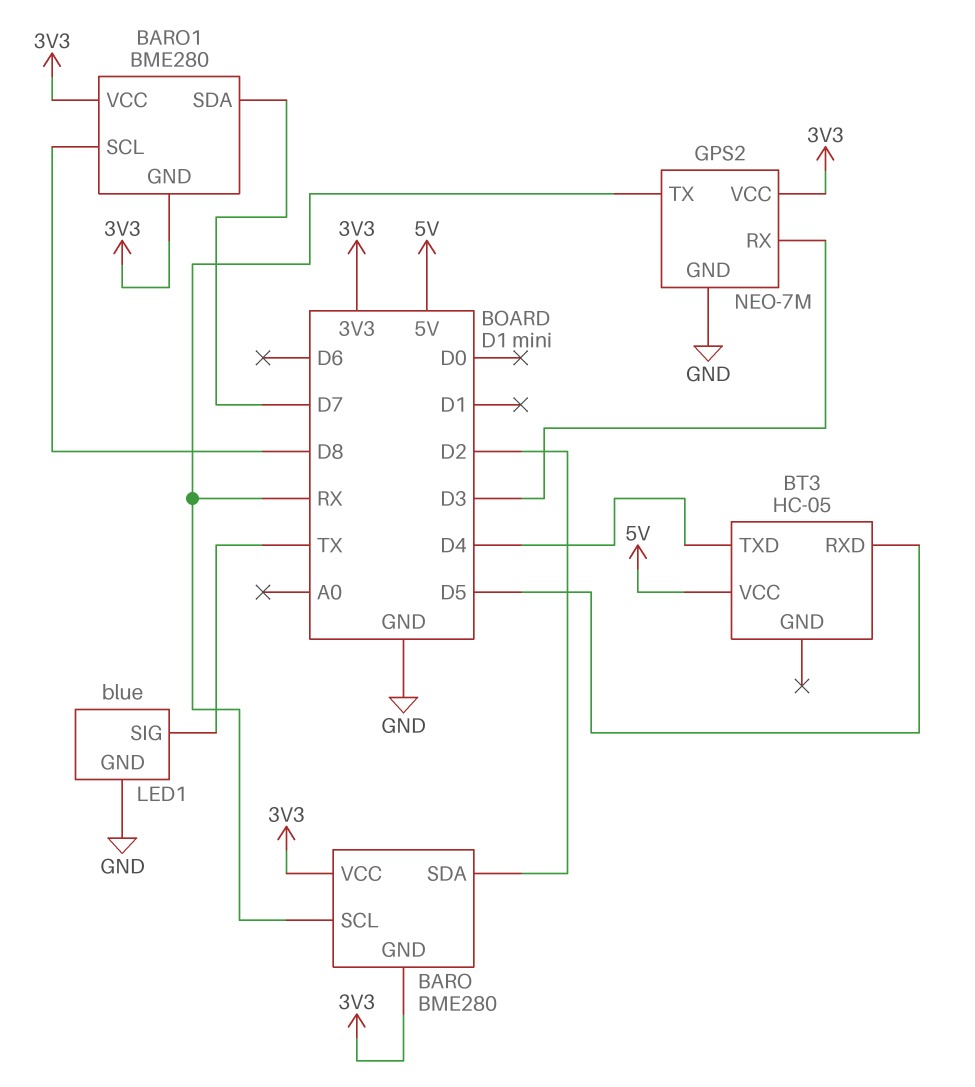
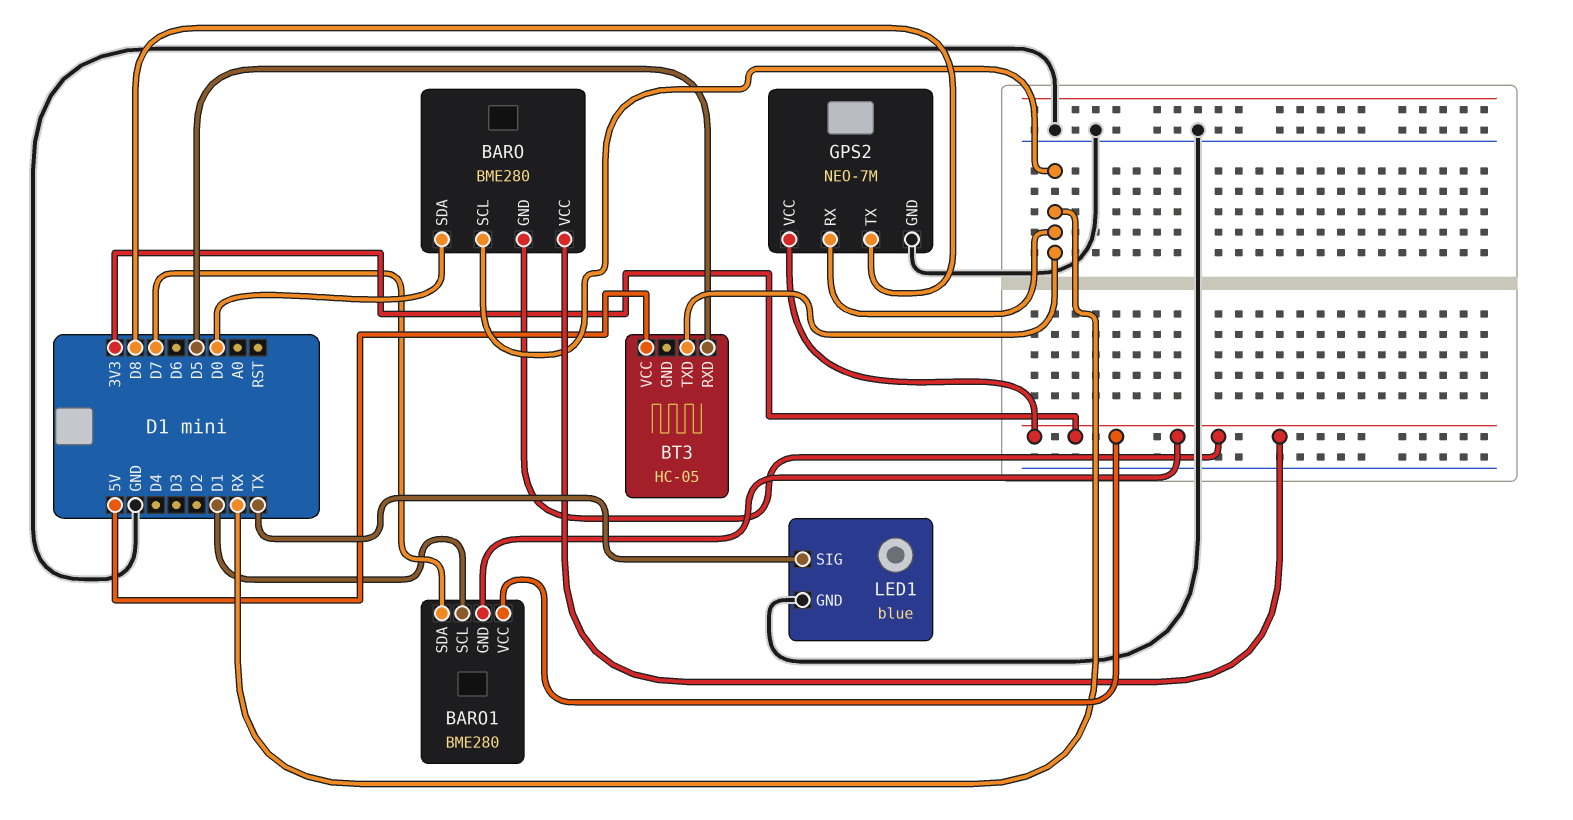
BARO pin SDA: D2 -> D0
BARO1 pin SCL: D8 -> D1
BT3 pin TXD: D4 -> RX
GPS2 pin RX: D3 -> RX
GPS2 pin TX: RX -> D8

